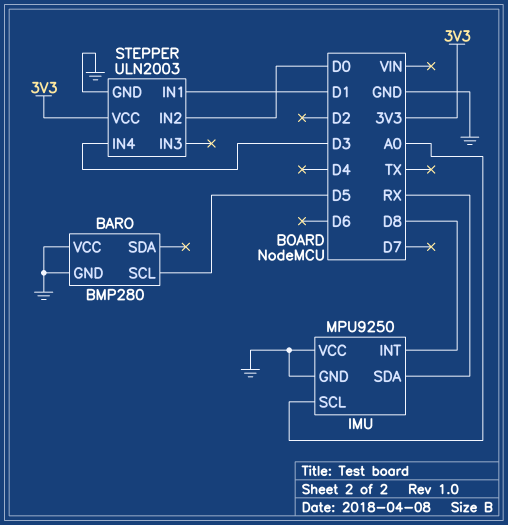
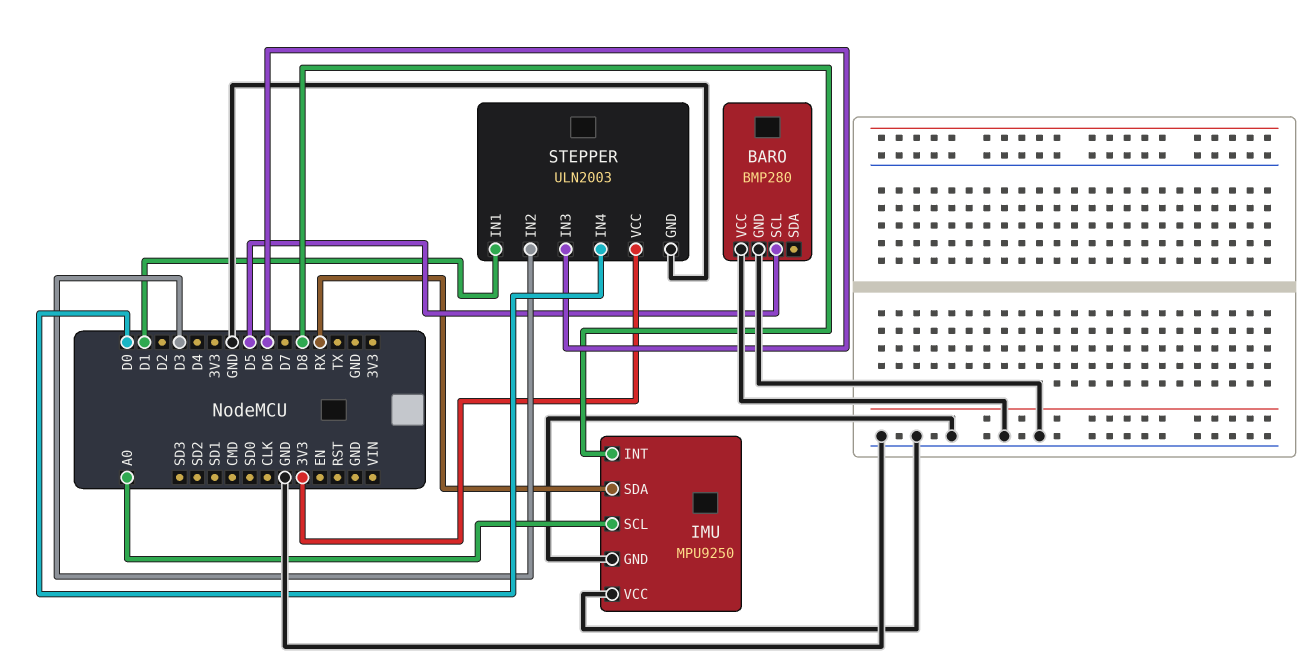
STEPPER pin IN2: D0 -> D3
STEPPER pin IN3: none -> D6
STEPPER pin IN4: D3 -> D0

